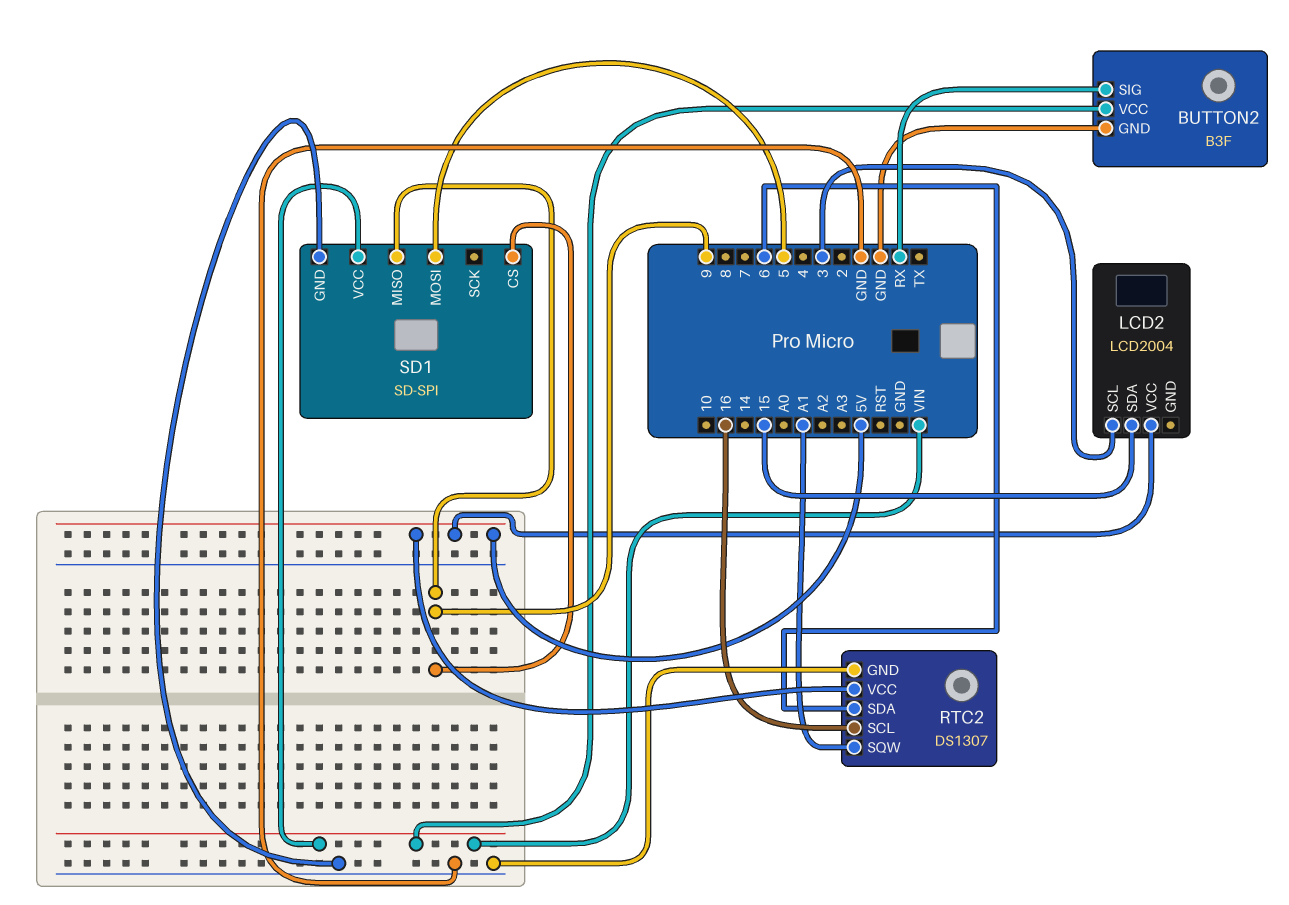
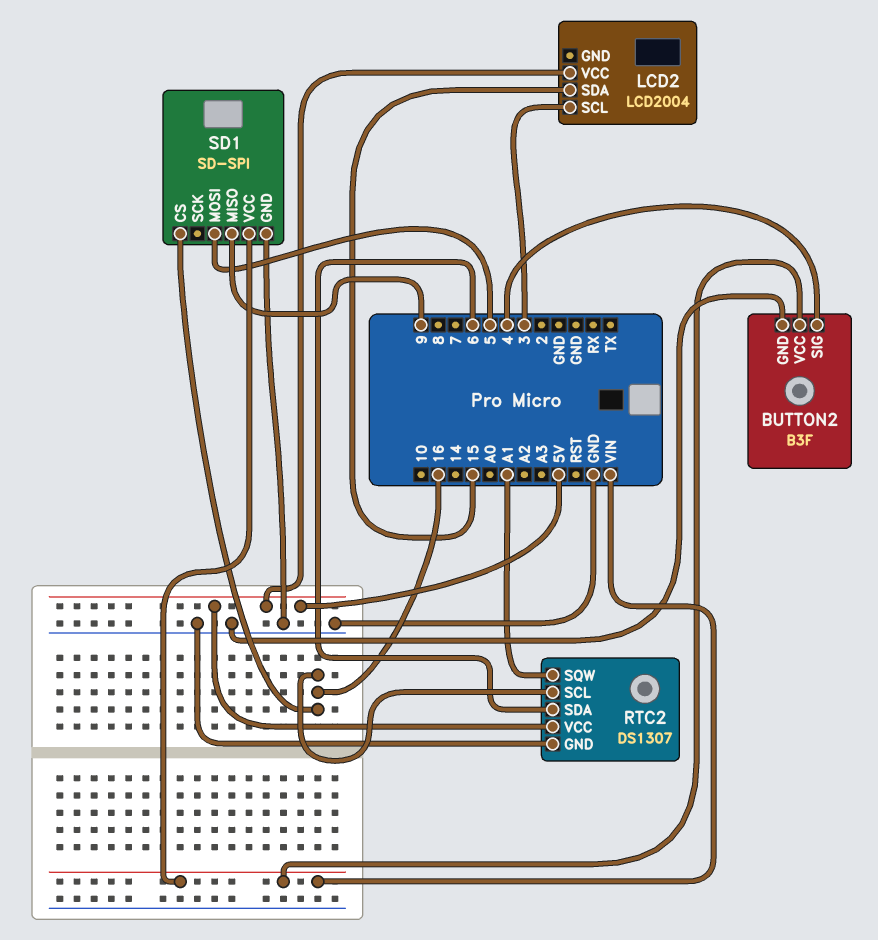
BUTTON2 pin SIG: RX -> 4
SD1 pin CS: 9 -> 16

